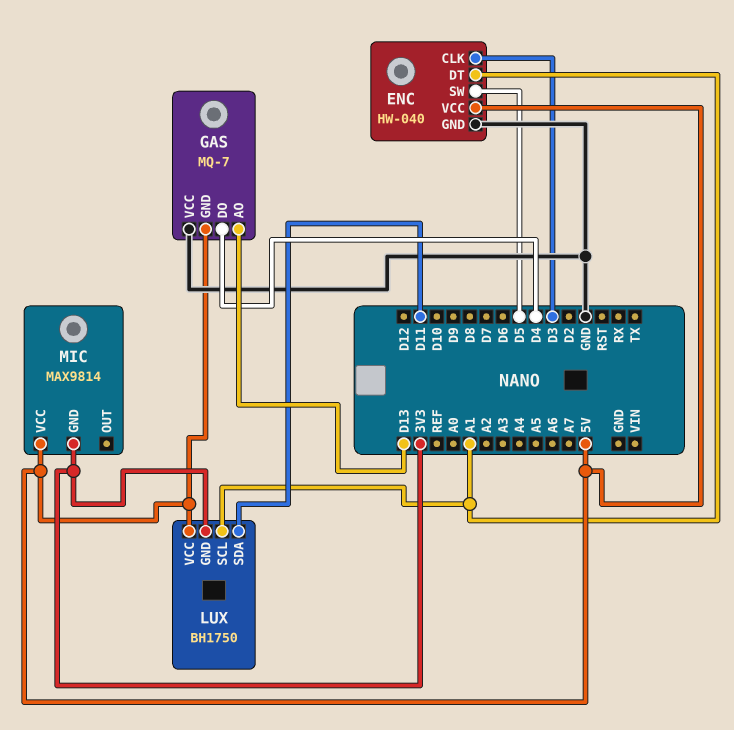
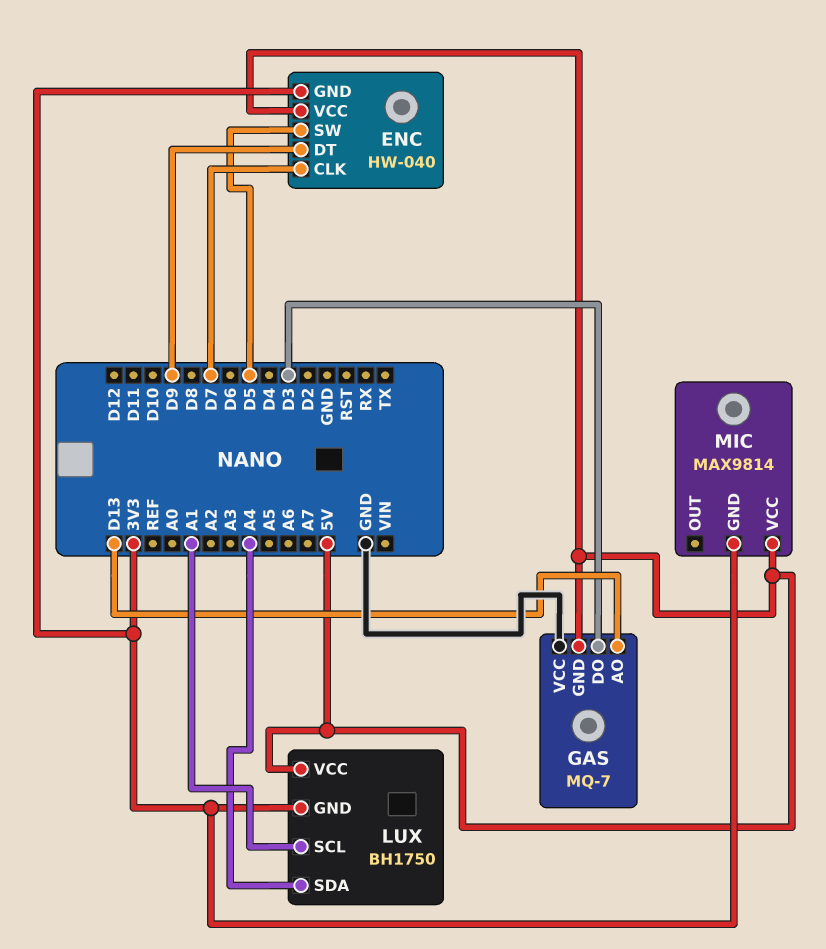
ENC pin CLK: D3 -> D7
ENC pin DT: A1 -> D9
ENC pin GND: GND -> 3V3
GAS pin DO: D4 -> D3
LUX pin SDA: D11 -> A4

